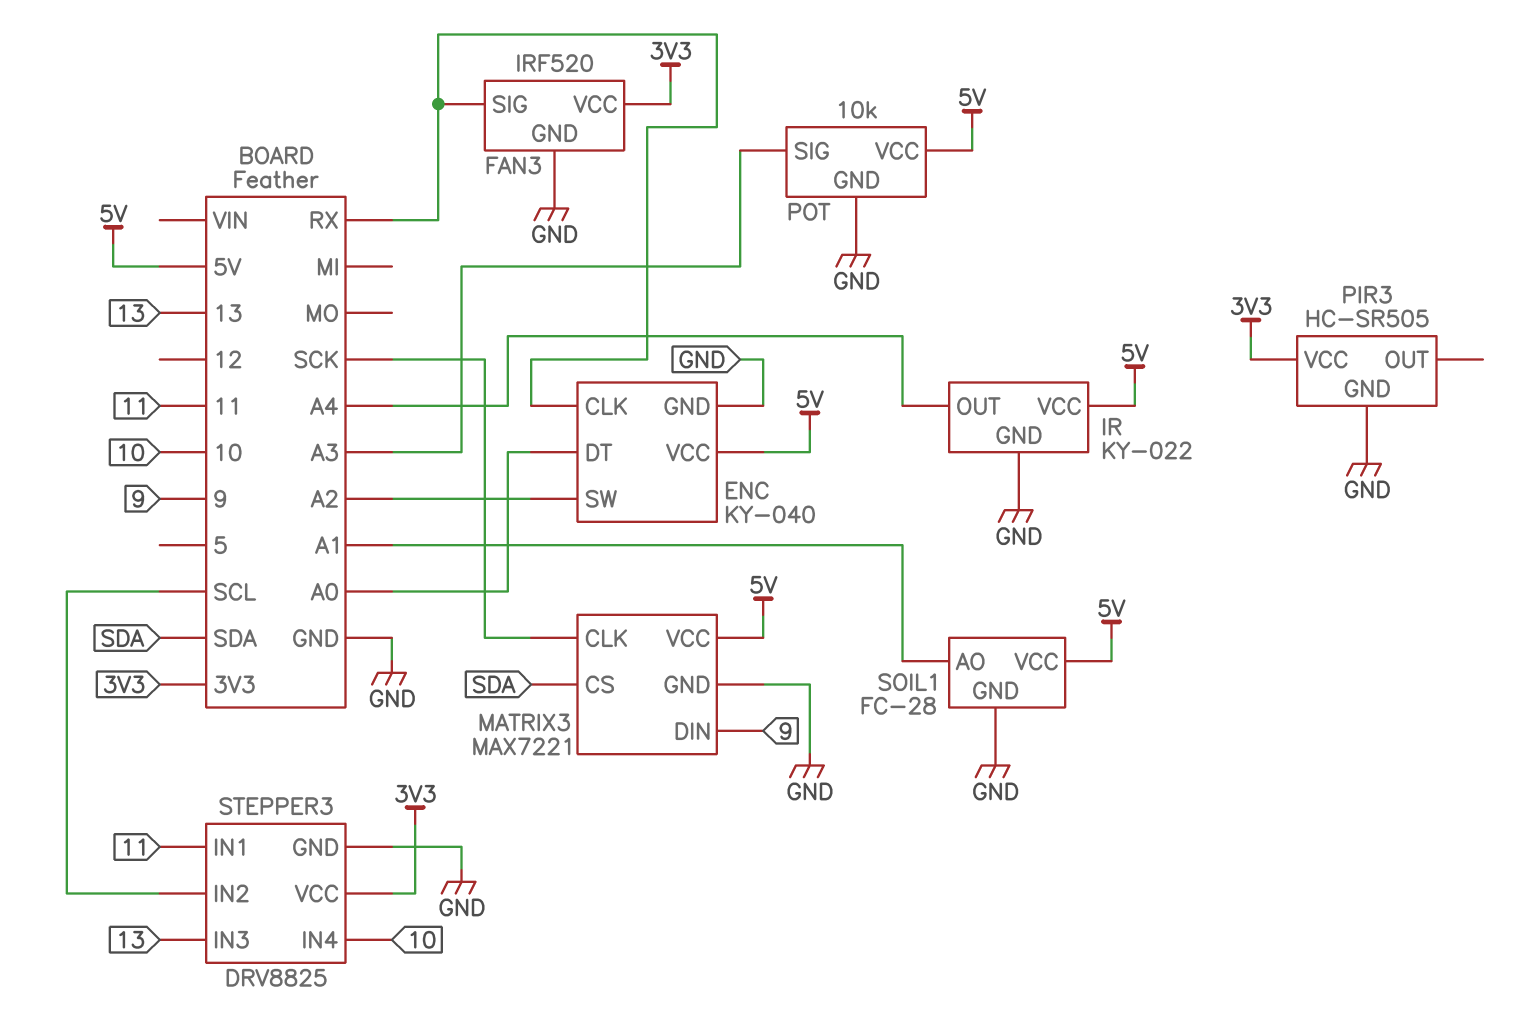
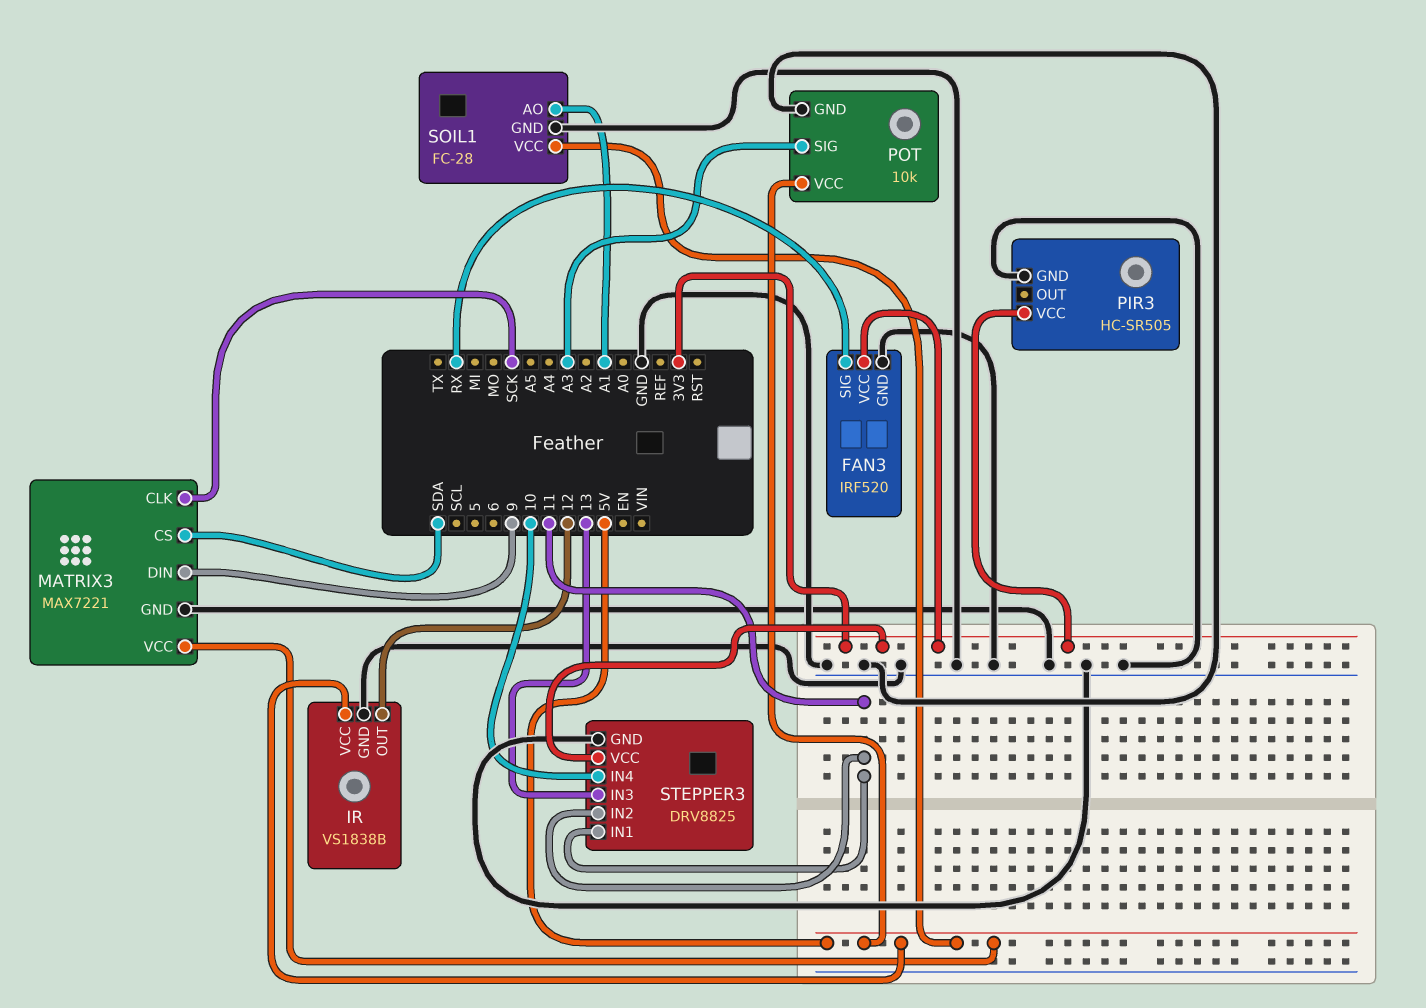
ENC: KY-040 -> none
ENC pin CLK: RX -> none
ENC pin DT: A0 -> none
ENC pin GND: GND -> none
ENC pin SW: A2 -> none
ENC pin VCC: 5V -> none
IR: KY-022 -> VS1838B
IR pin OUT: A4 -> 12
STEPPER3 pin IN2: SCL -> 11

